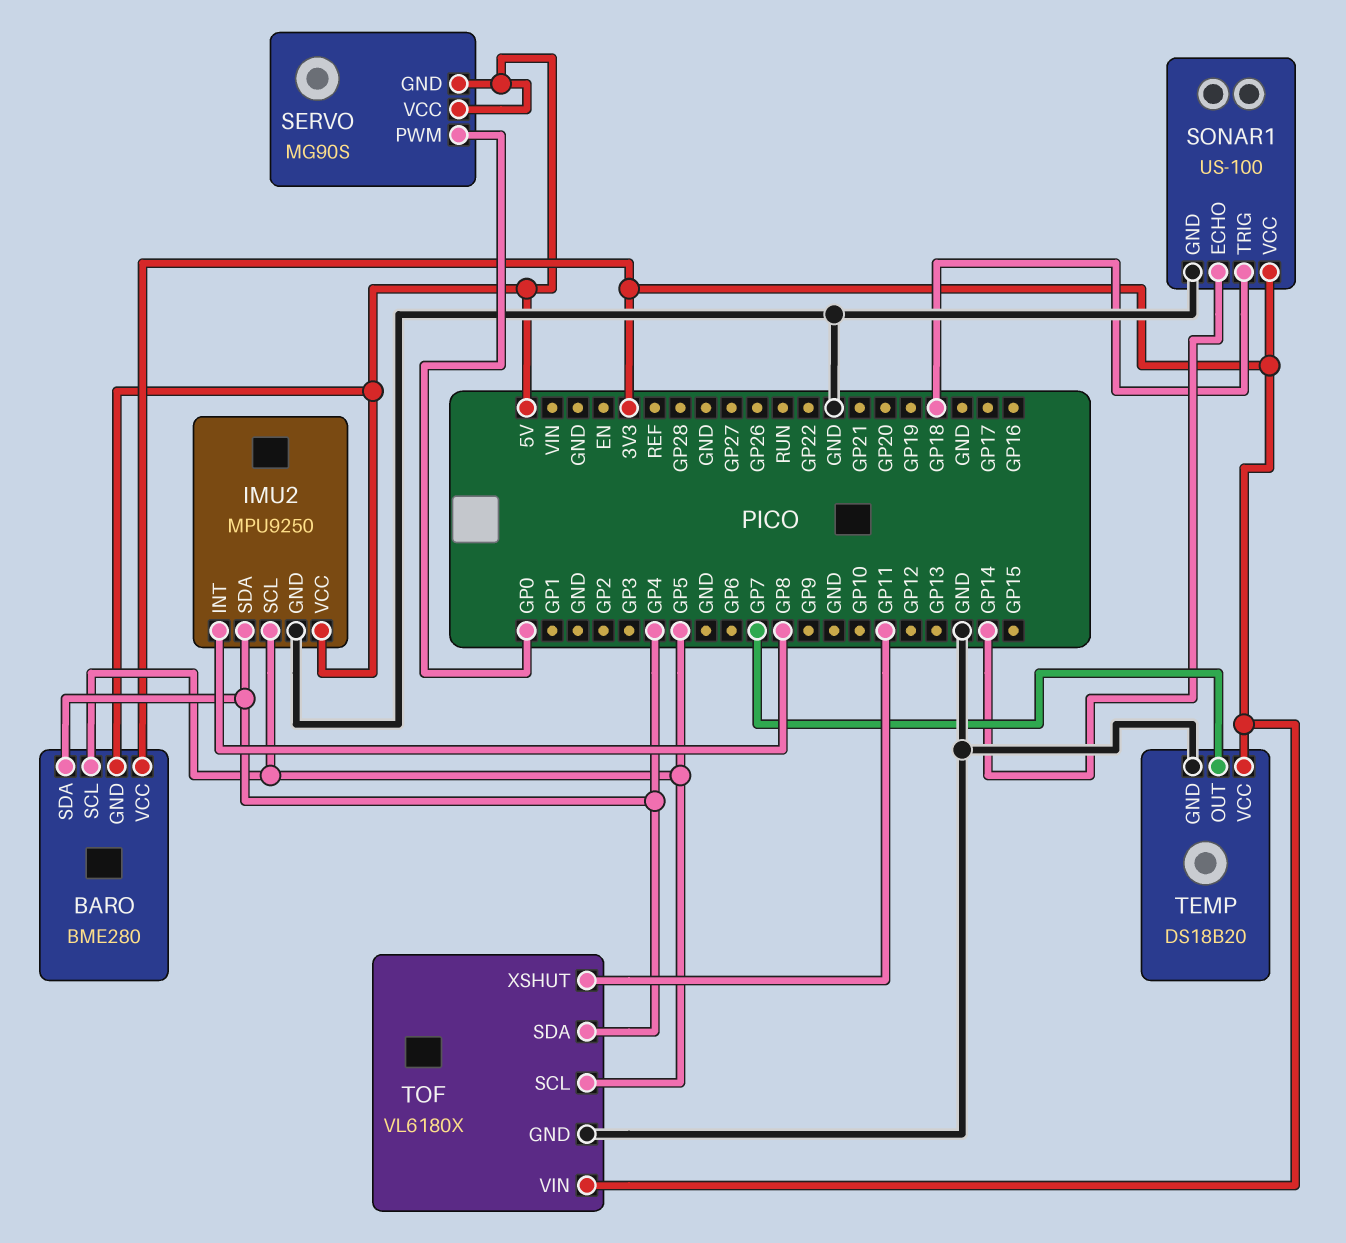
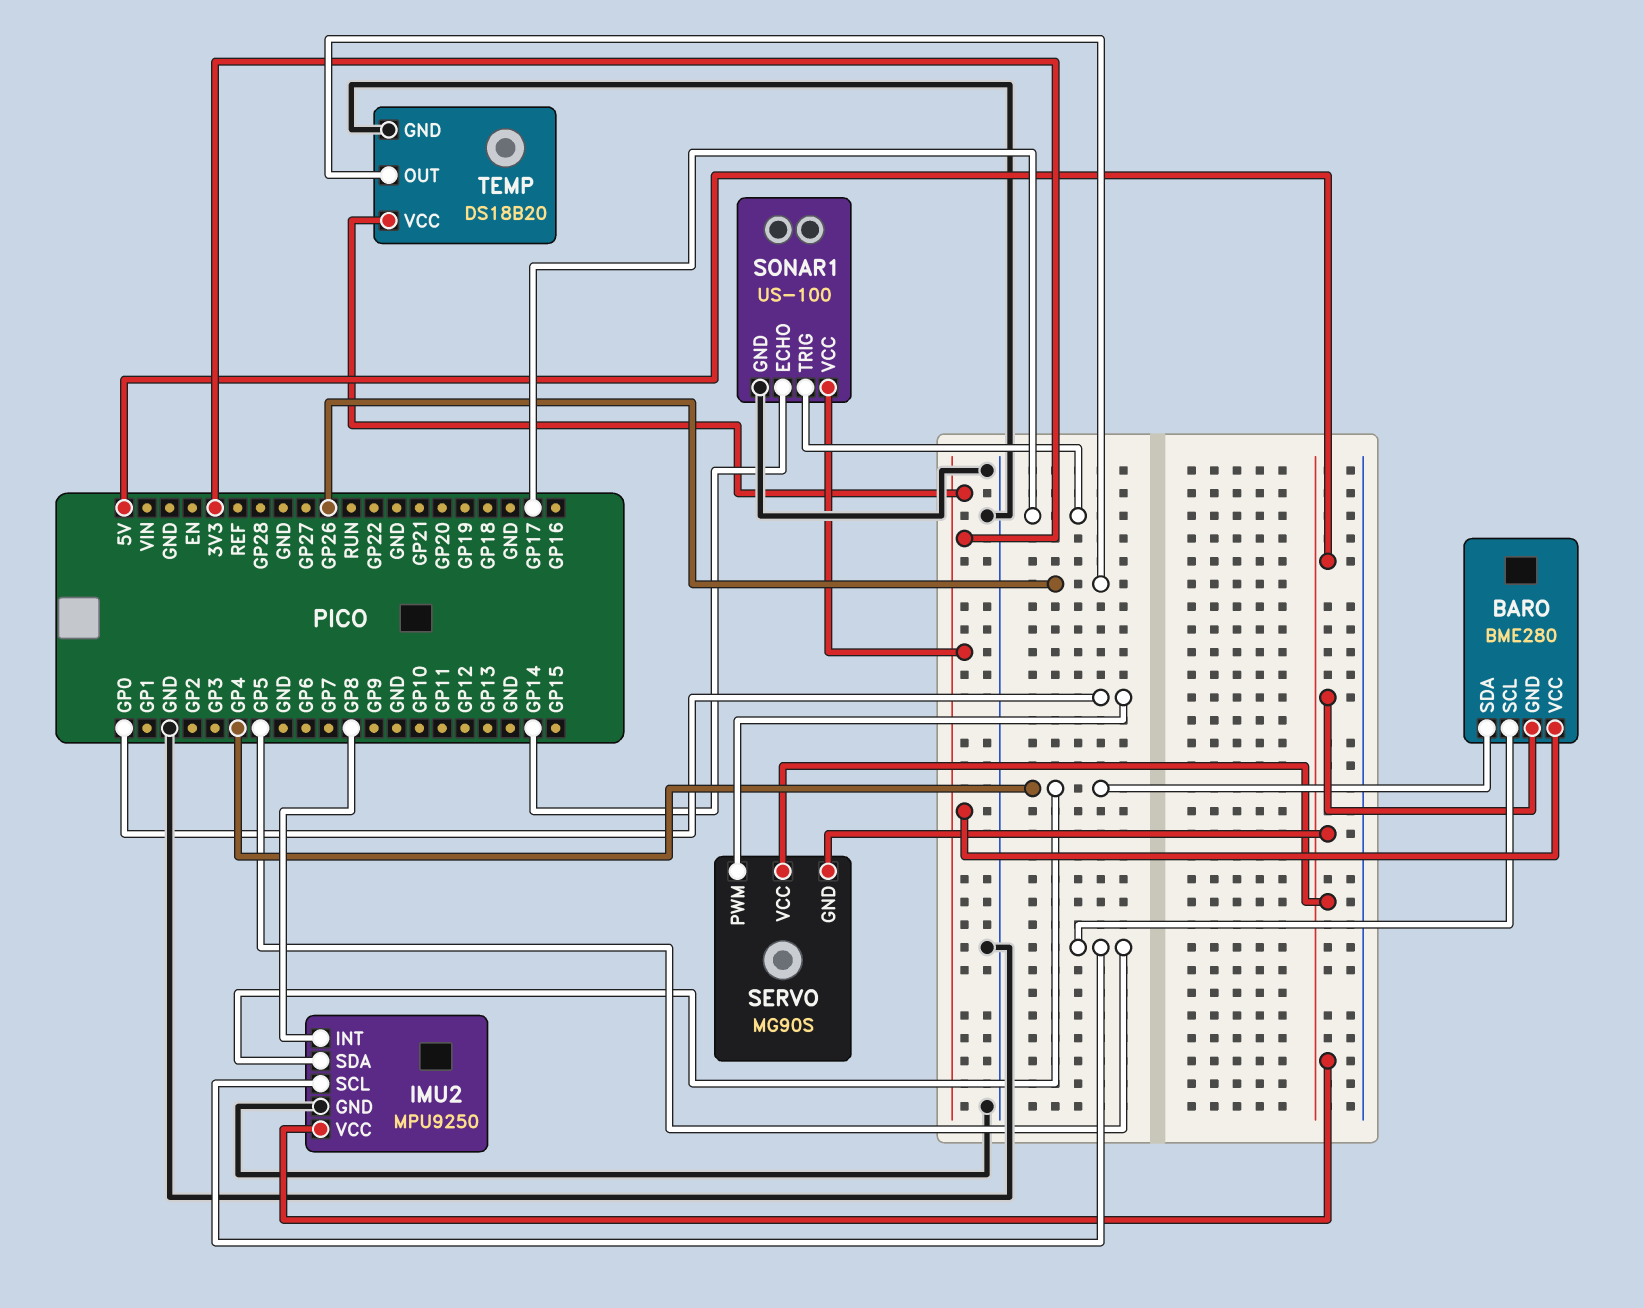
SONAR1 pin TRIG: GP18 -> GP17
TEMP pin OUT: GP7 -> GP26
TOF: VL6180X -> none
TOF pin GND: GND -> none
TOF pin SCL: GP5 -> none
TOF pin SDA: GP4 -> none
TOF pin VIN: 3V3 -> none
TOF pin XSHUT: GP11 -> none

